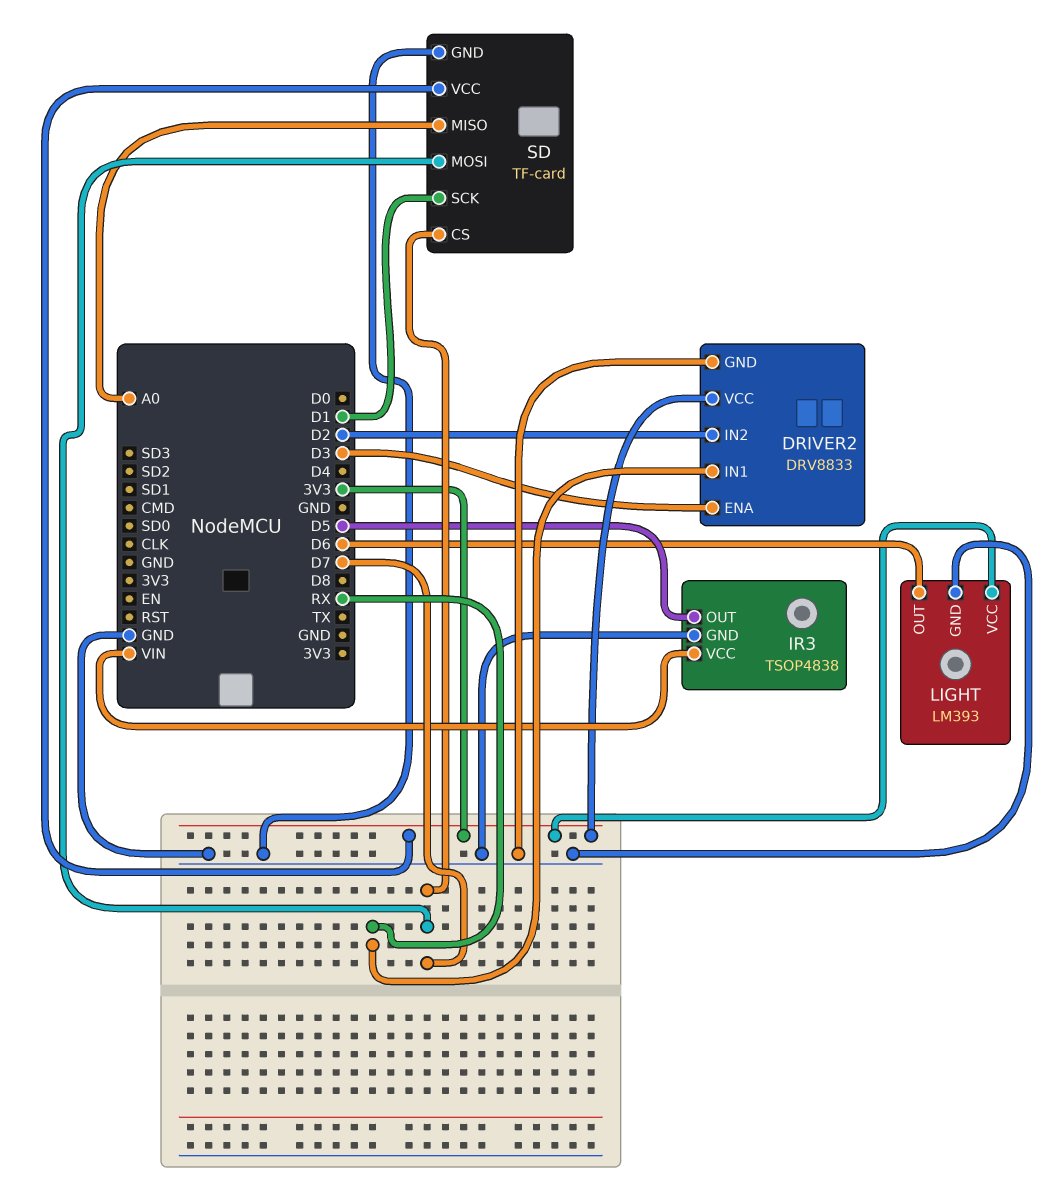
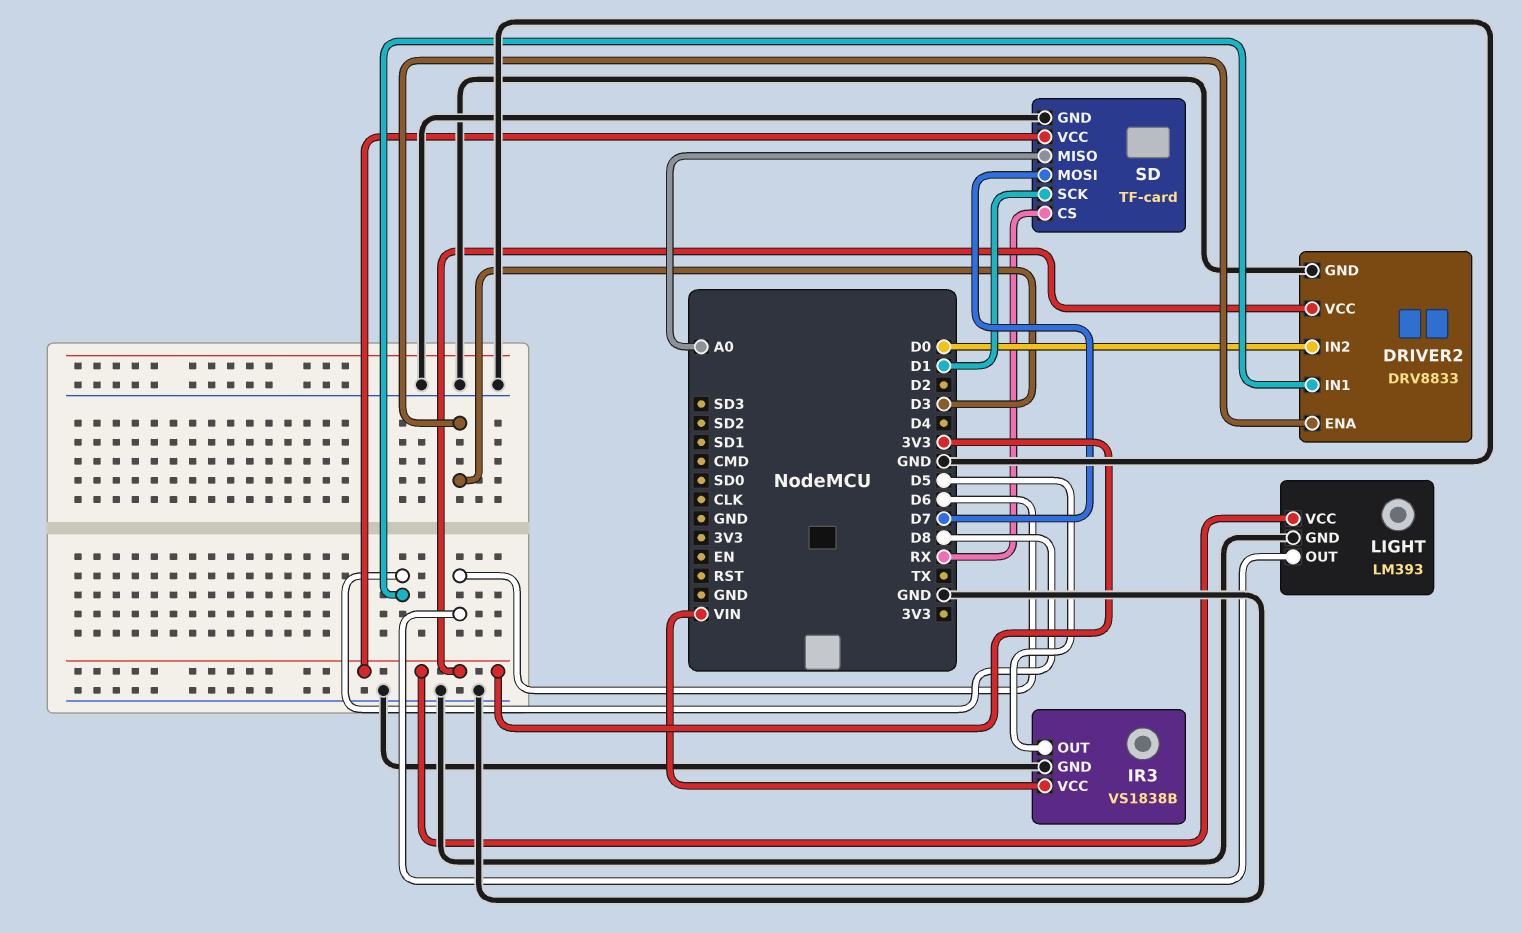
DRIVER2 pin IN1: RX -> D8
DRIVER2 pin IN2: D2 -> D0
IR3: TSOP4838 -> VS1838B
SD pin CS: D7 -> RX

